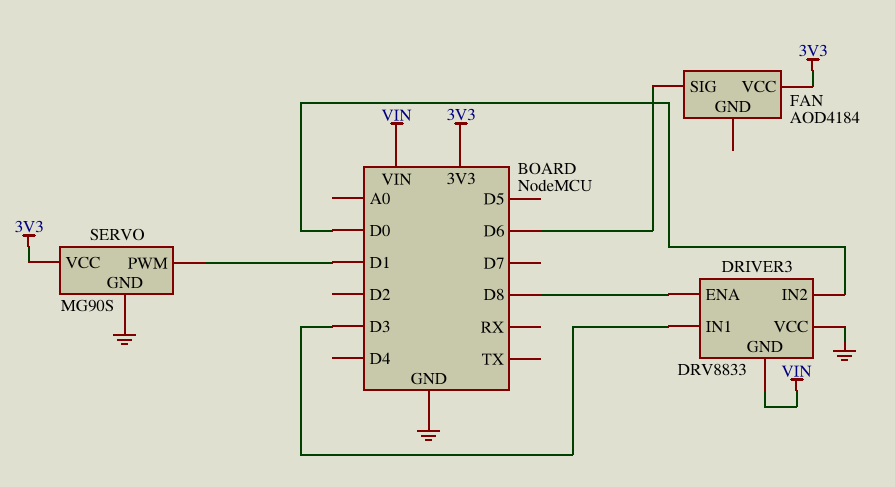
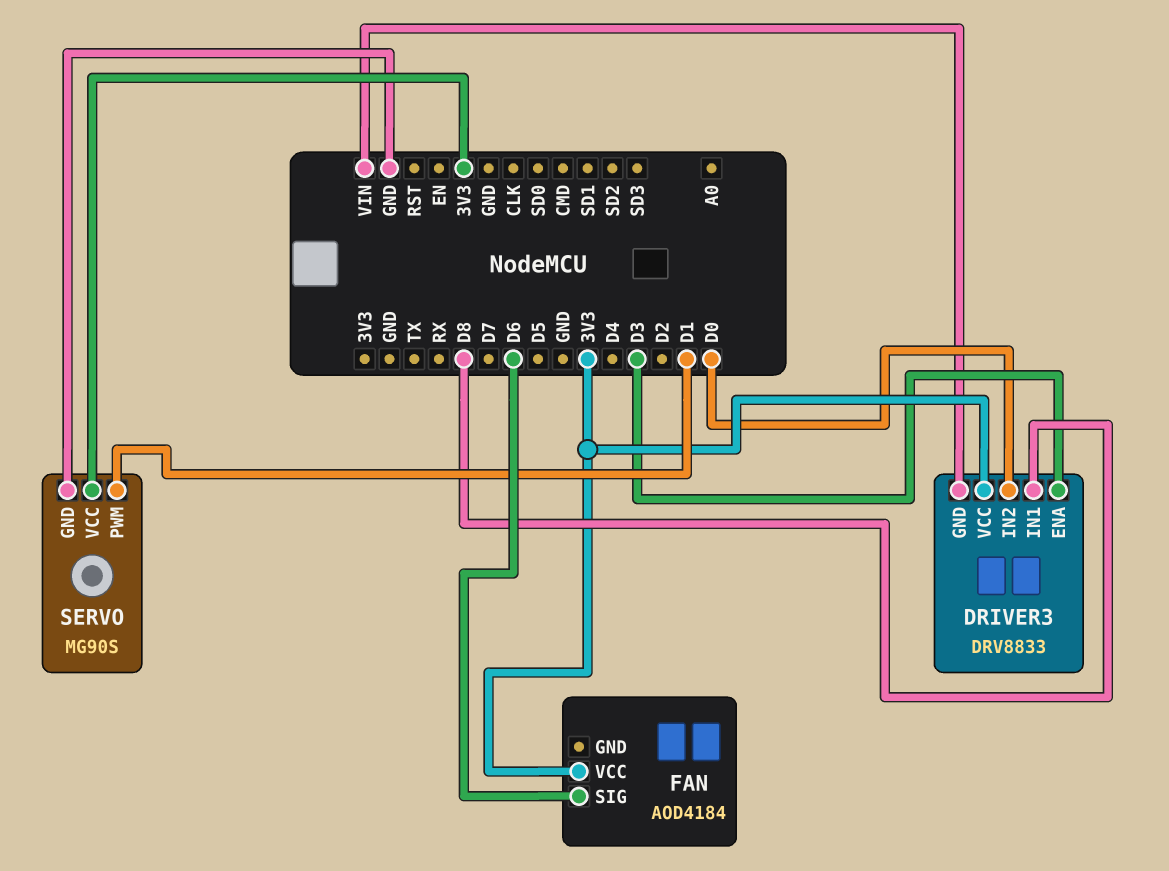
DRIVER3 pin ENA: D8 -> D3
DRIVER3 pin IN1: D3 -> D8
DRIVER3 pin VCC: GND -> 3V3

